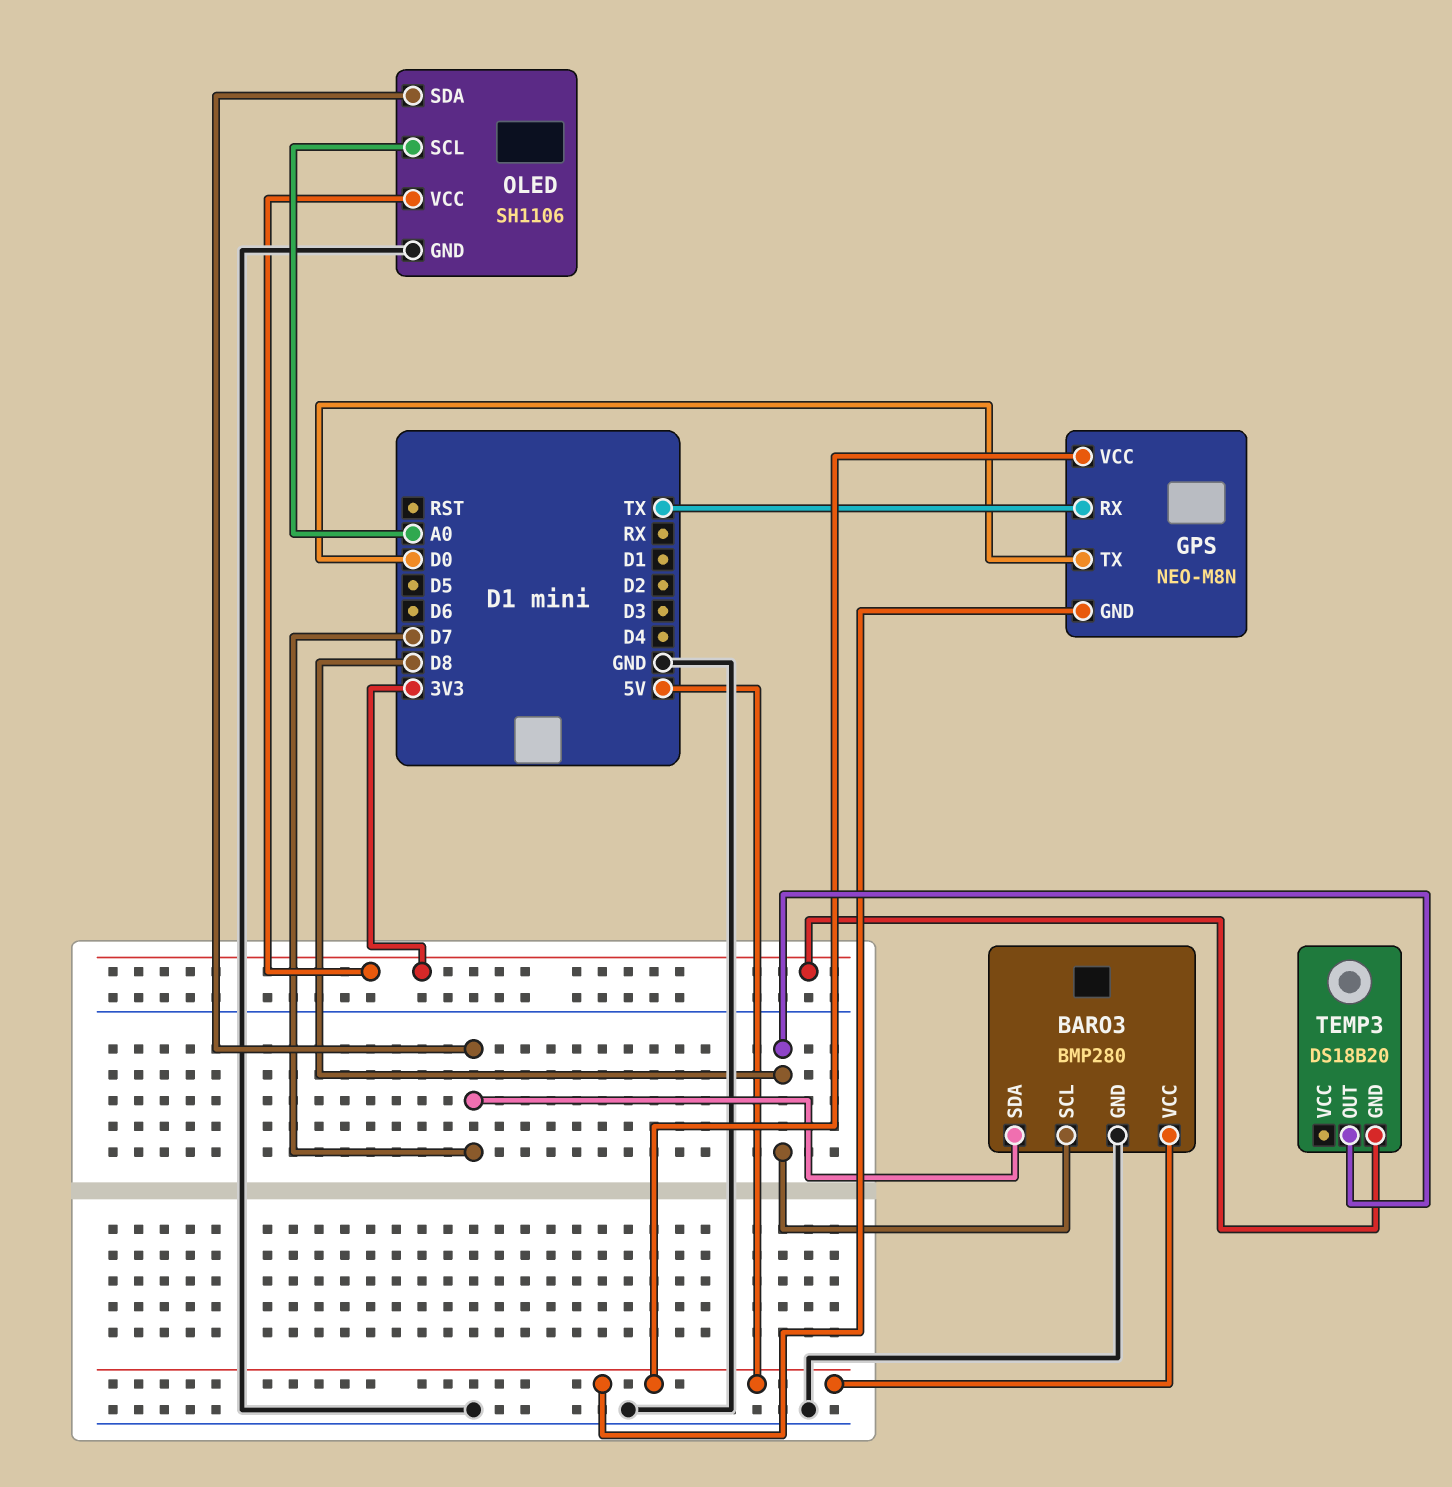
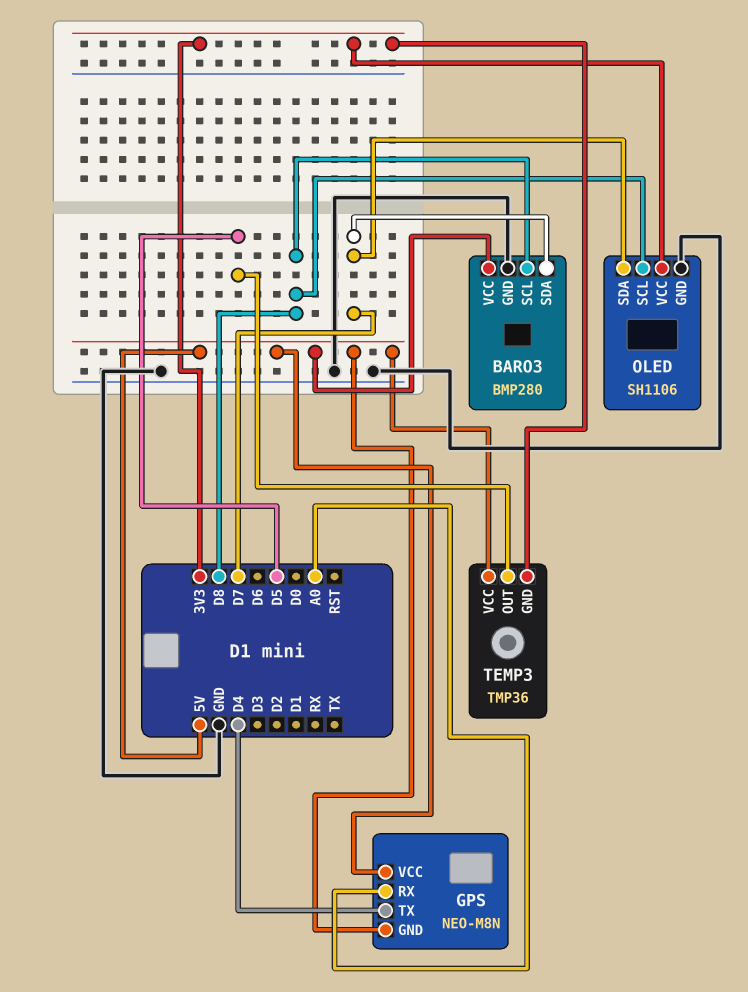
GPS pin RX: TX -> A0
GPS pin TX: D0 -> D4
OLED pin SCL: A0 -> D8
TEMP3: DS18B20 -> TMP36
TEMP3 pin OUT: D8 -> D5
TEMP3 pin VCC: none -> 5V

